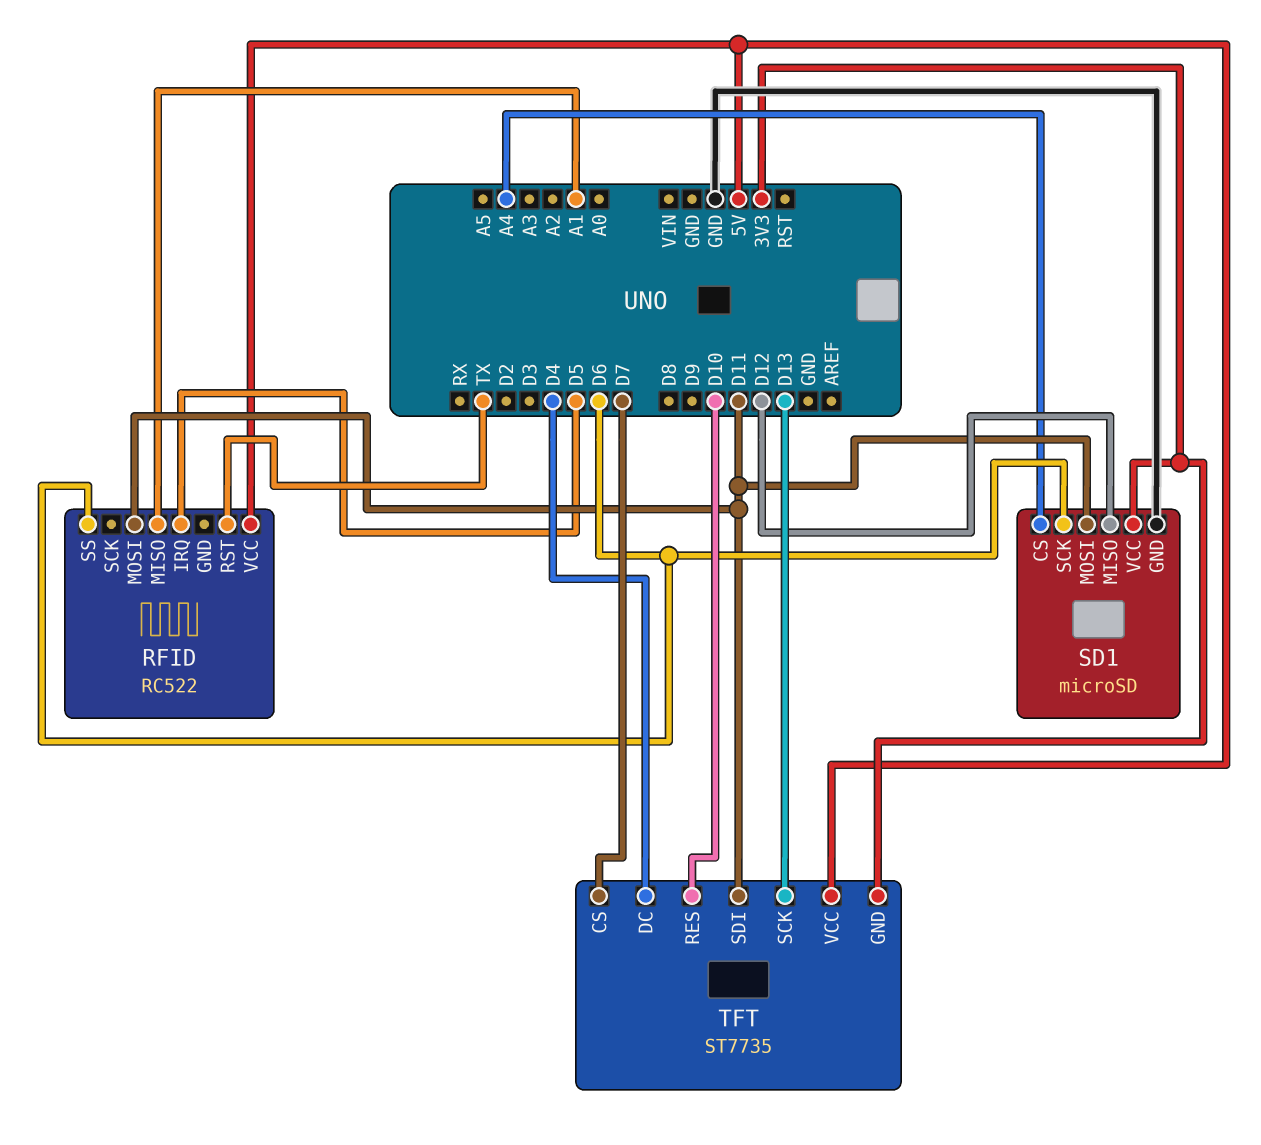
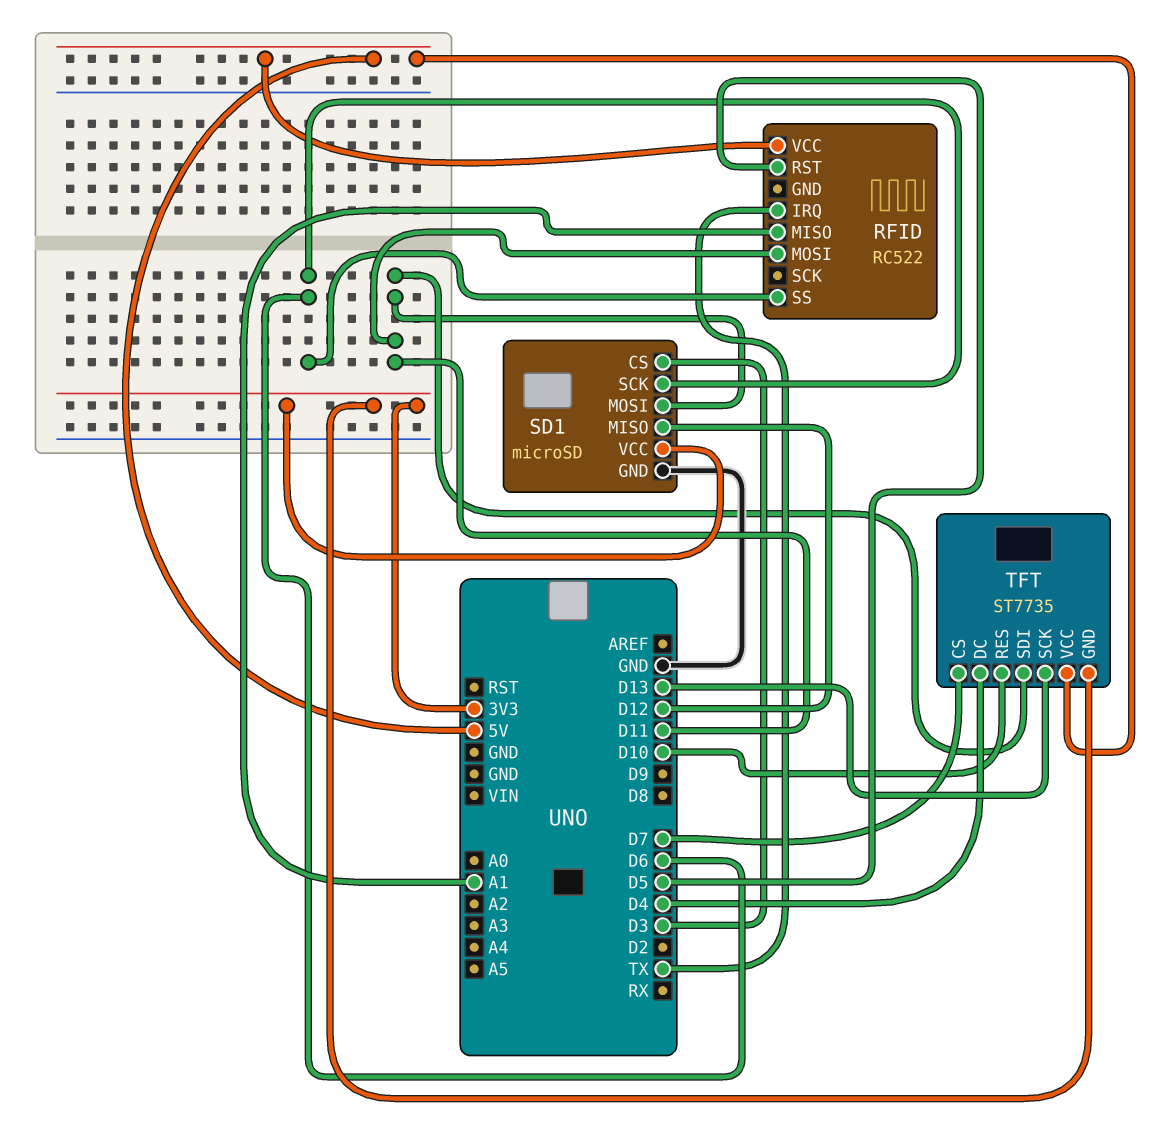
RFID pin IRQ: D5 -> TX
RFID pin RST: TX -> D5
SD1 pin CS: A4 -> D3

